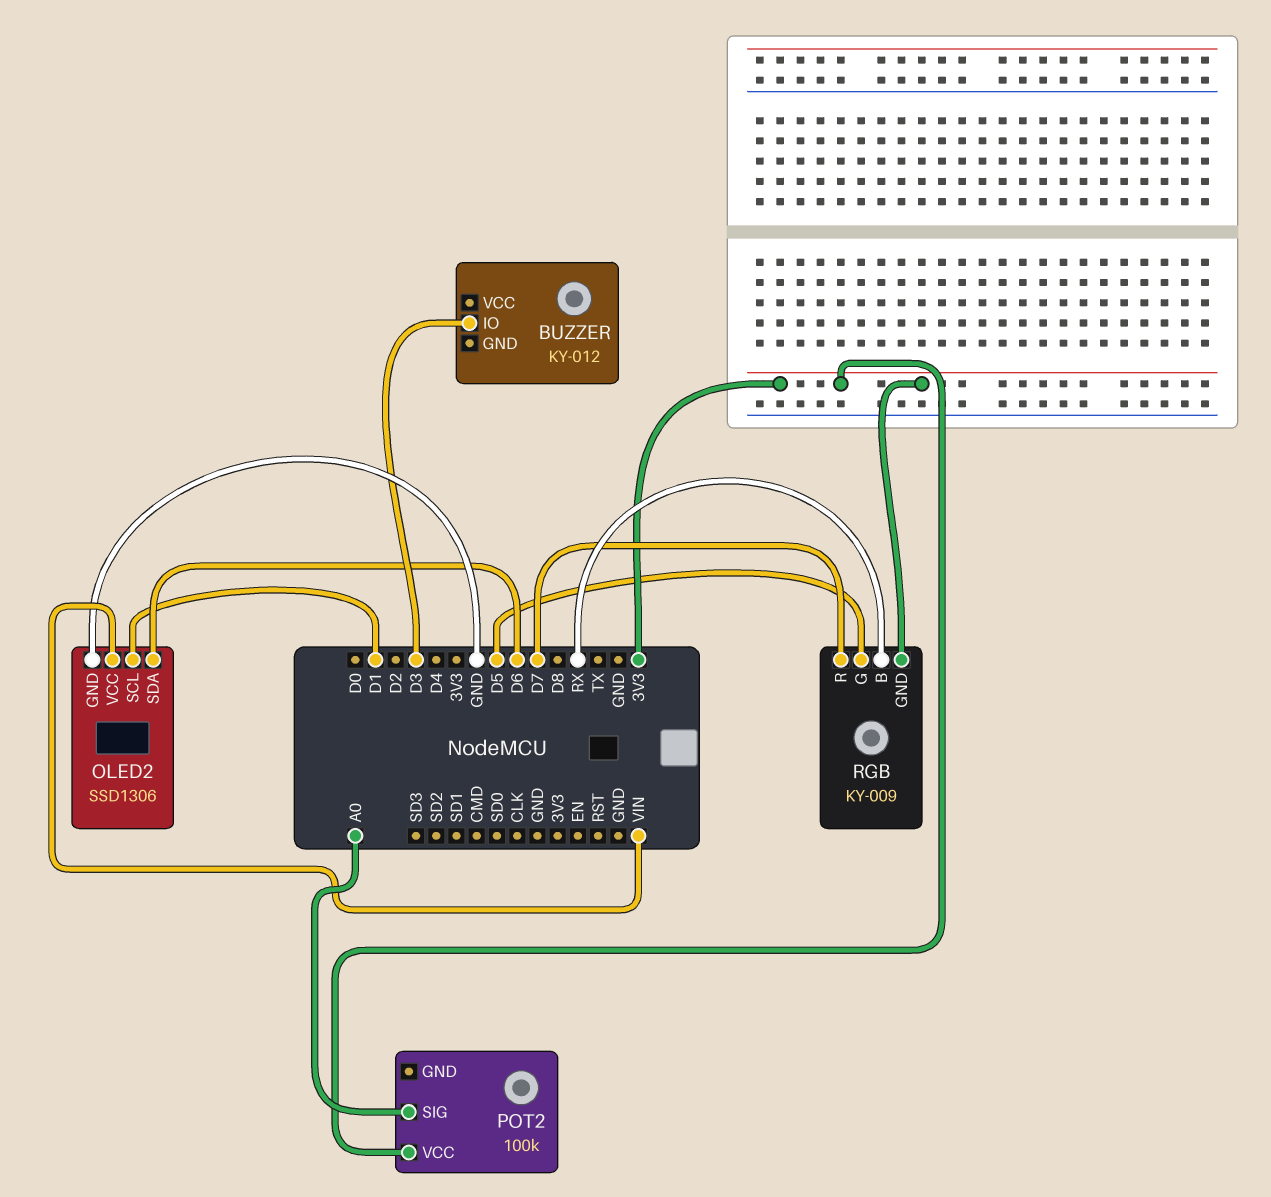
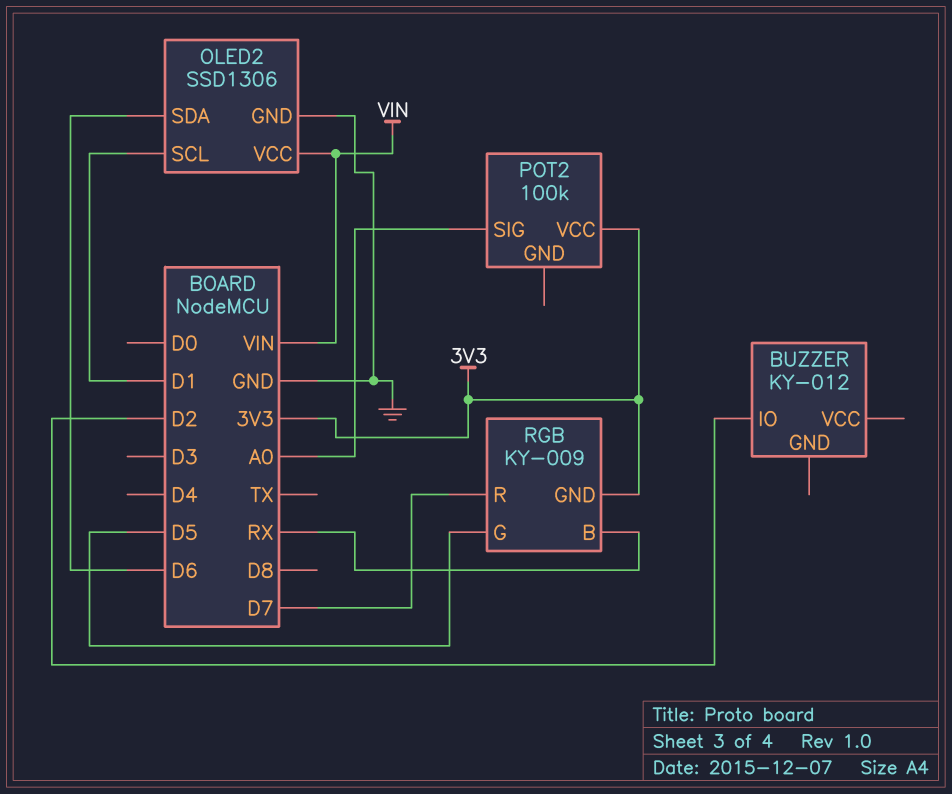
BUZZER pin IO: D3 -> D2

